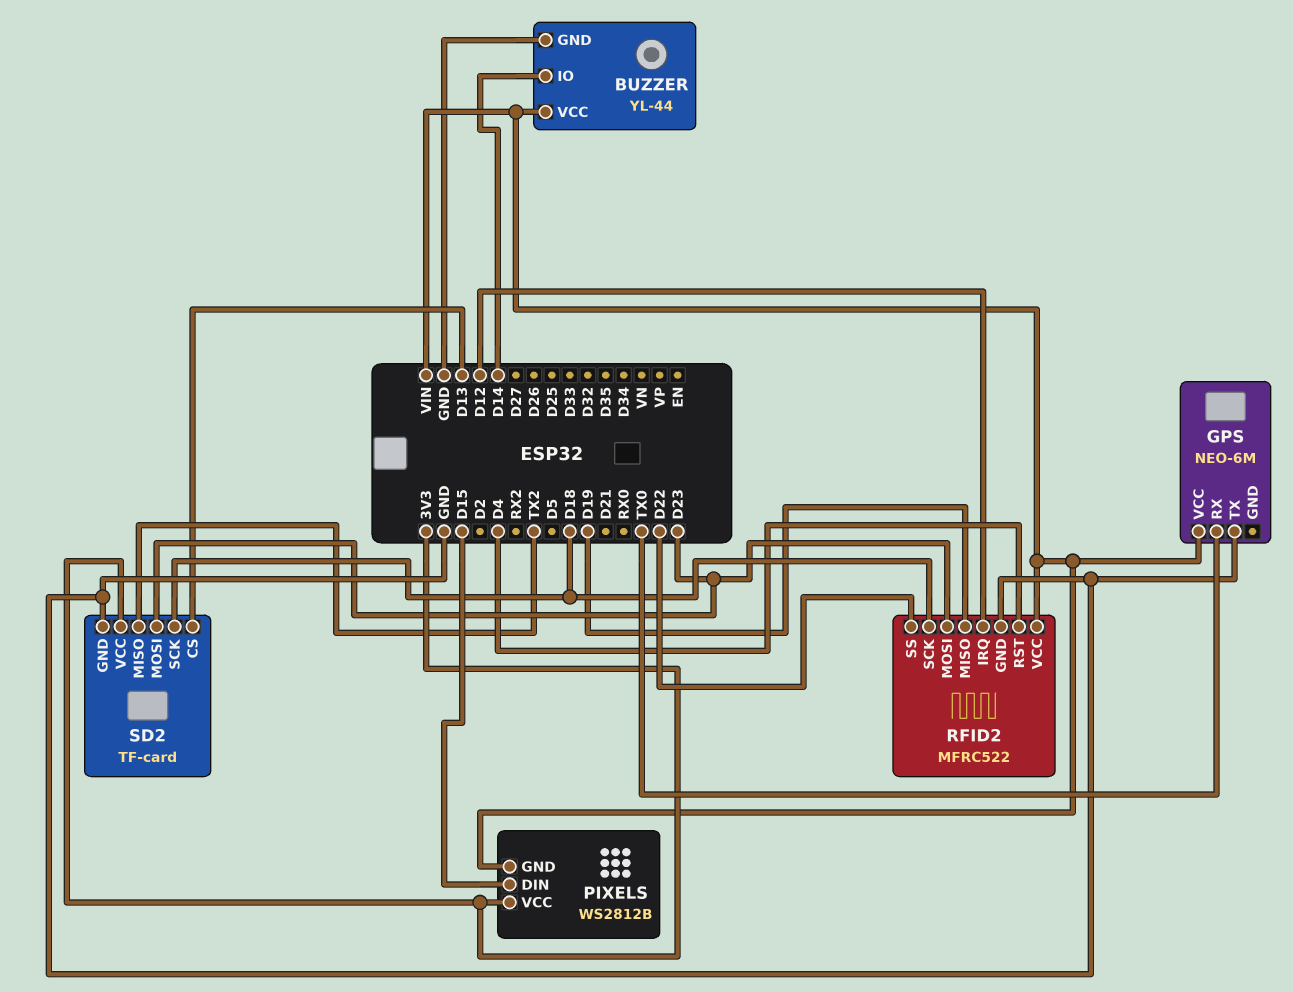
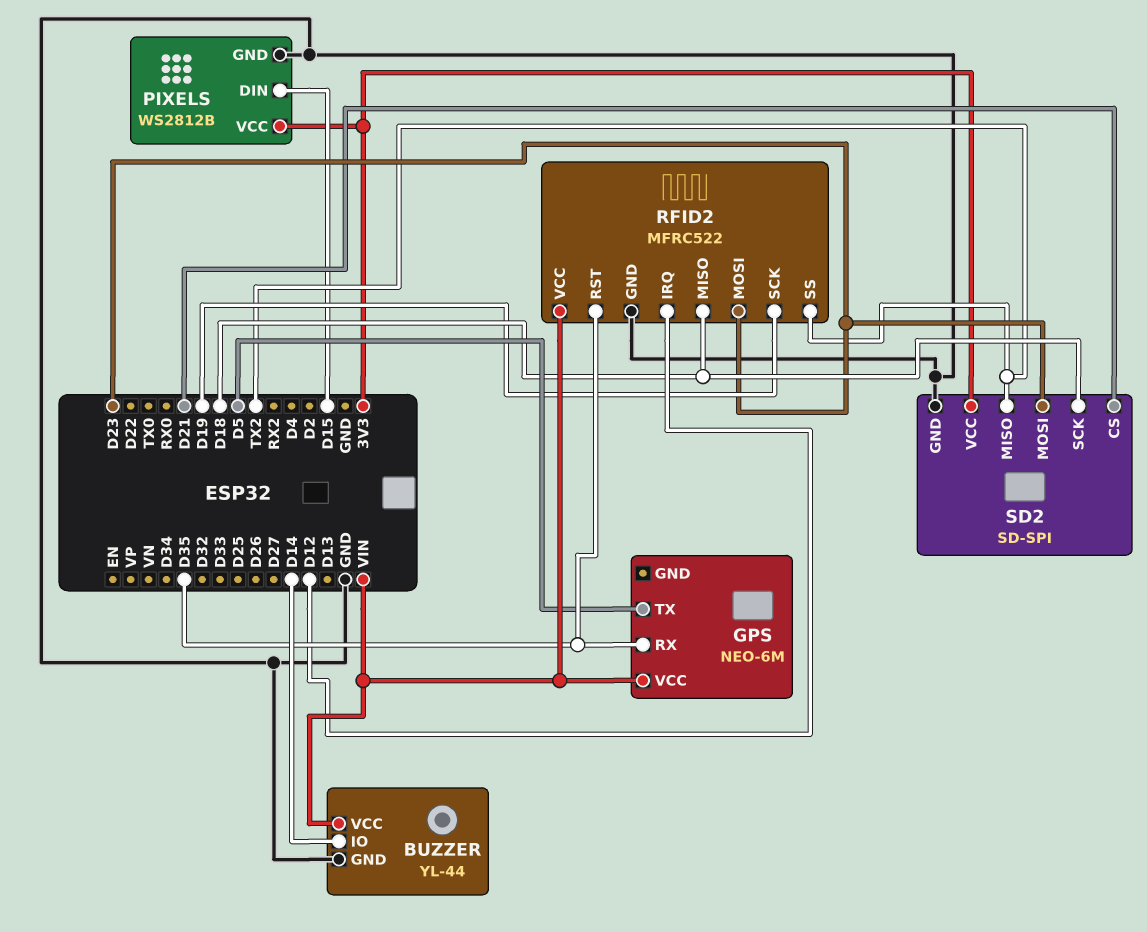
GPS pin RX: TX0 -> D35
GPS pin TX: GND -> D5
PIXELS pin GND: VIN -> GND
RFID2 pin MISO: D19 -> D18
RFID2 pin RST: D4 -> D35
RFID2 pin SCK: D18 -> D19
RFID2 pin SS: D22 -> TX2
SD2: TF-card -> SD-SPI
SD2 pin CS: D13 -> D21

